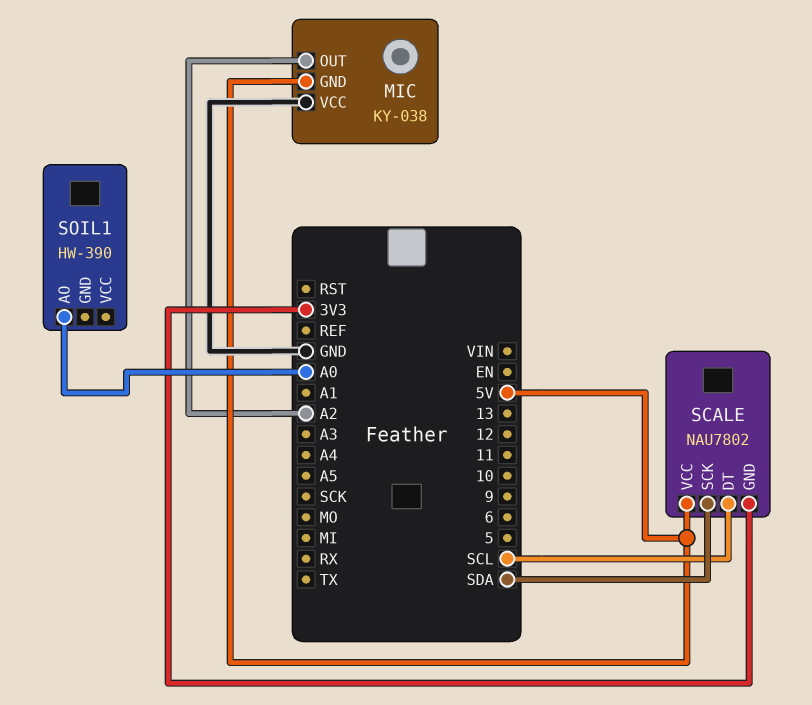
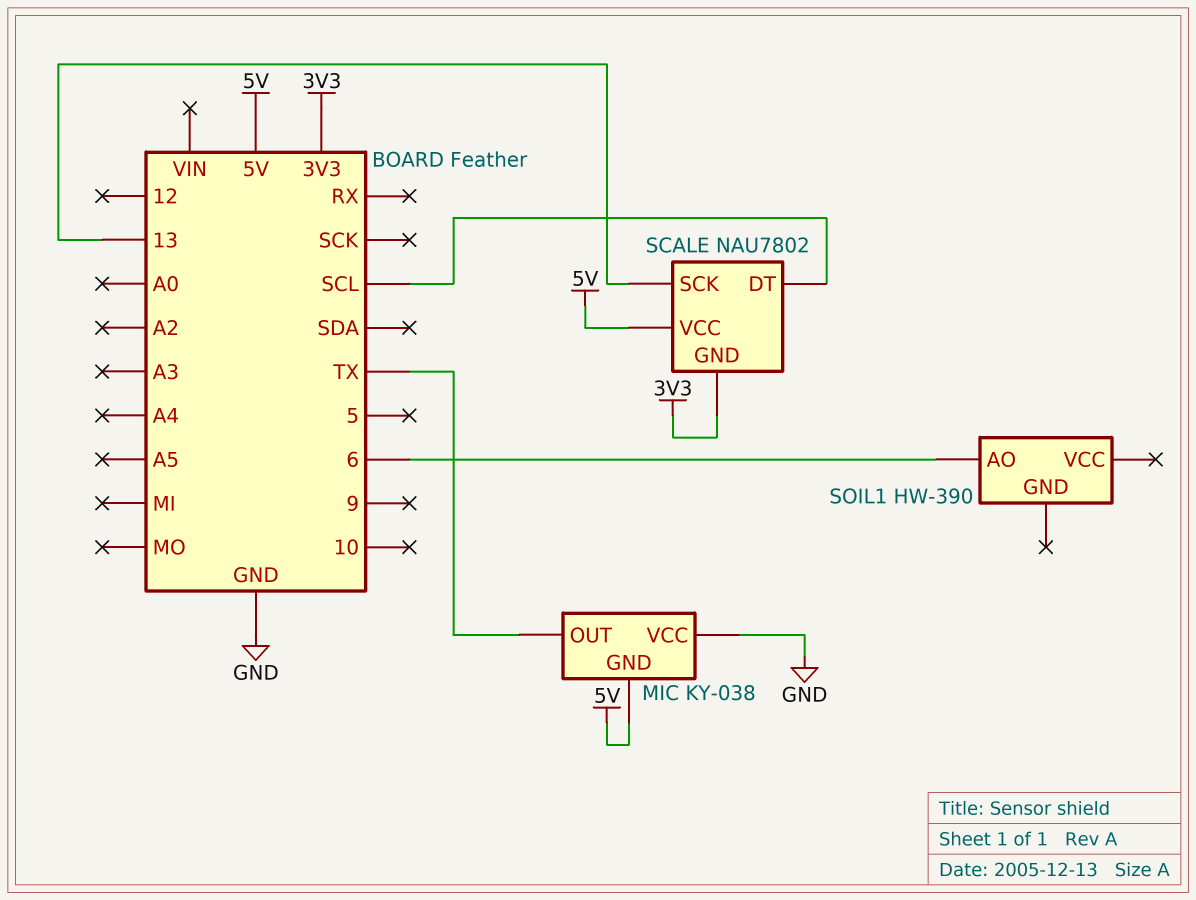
MIC pin OUT: A2 -> TX
SCALE pin SCK: SDA -> 13
SOIL1 pin AO: A0 -> 6

